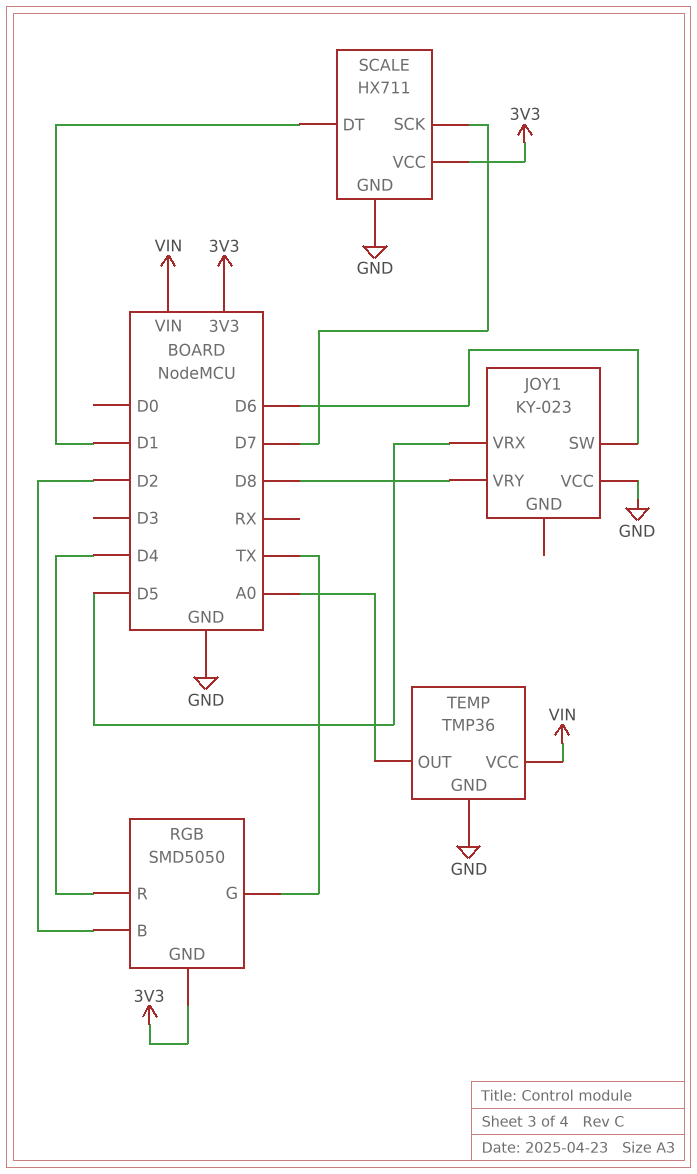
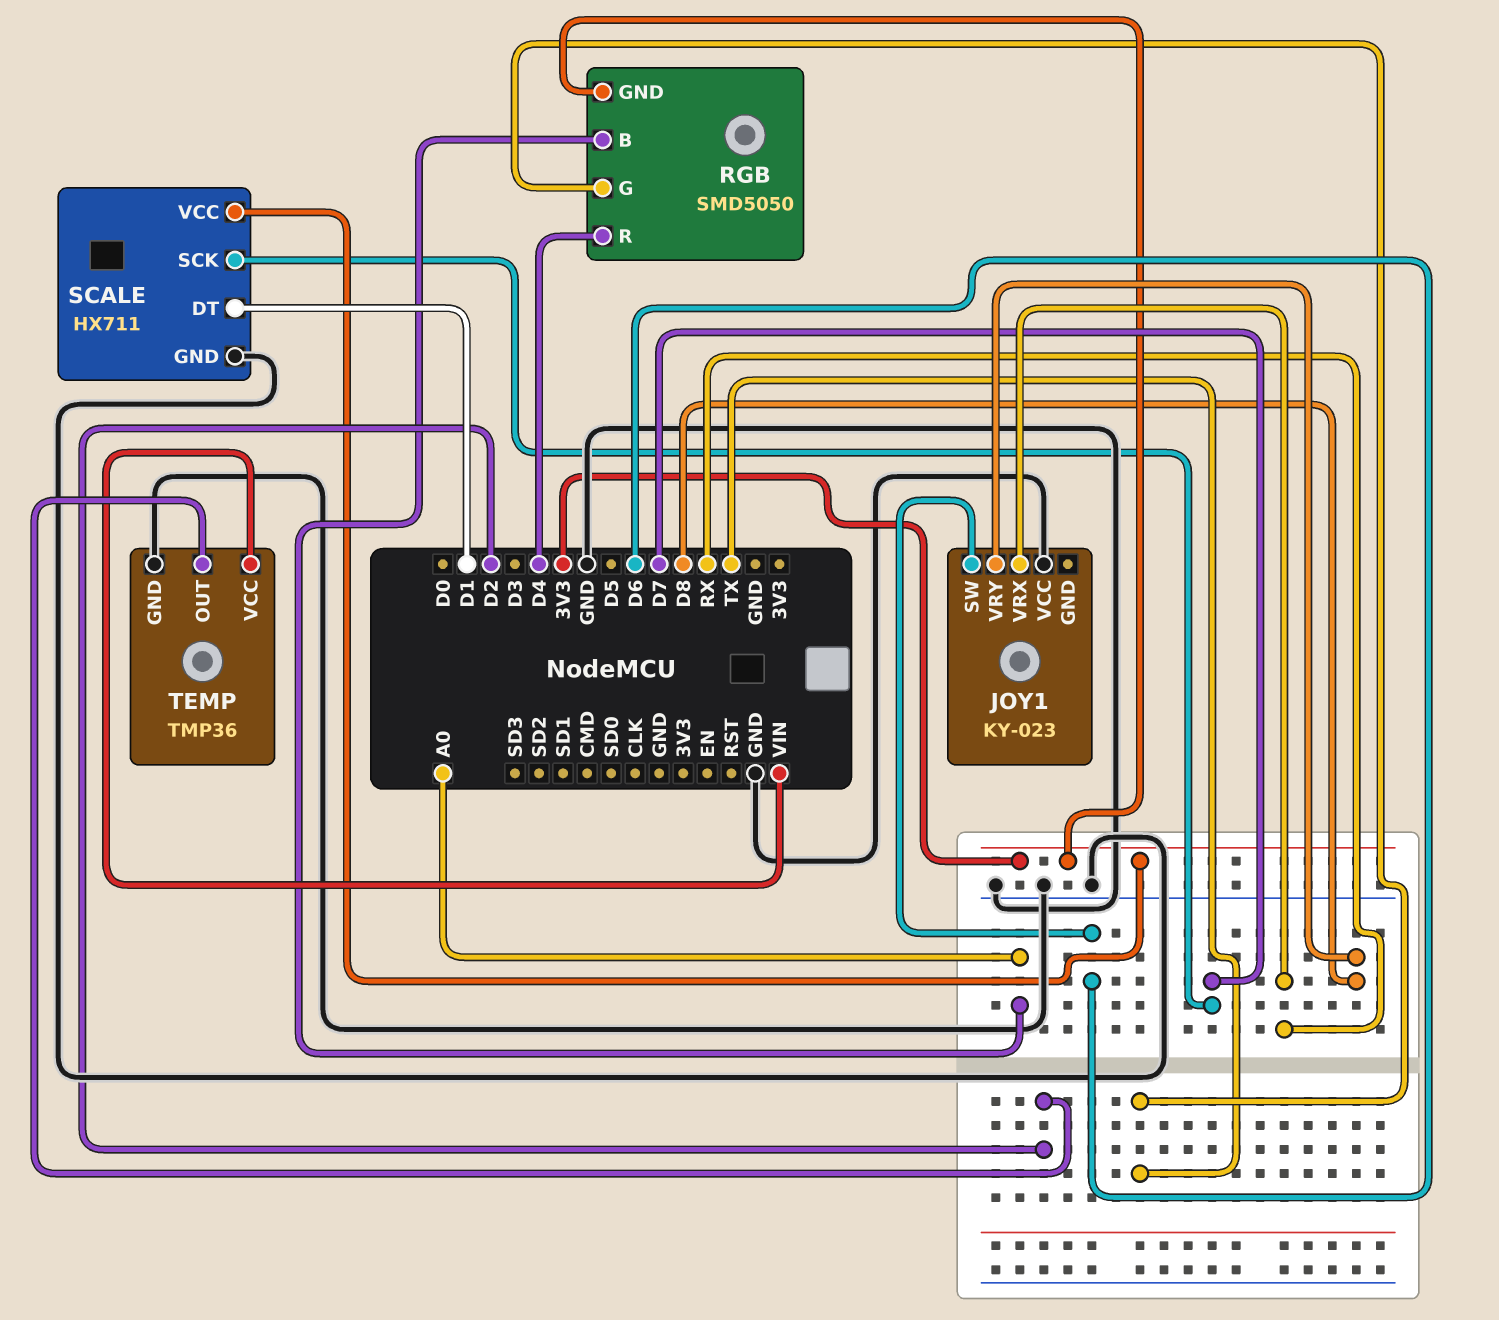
JOY1 pin VRX: D5 -> RX
RGB pin B: D2 -> A0
TEMP pin OUT: A0 -> D2

